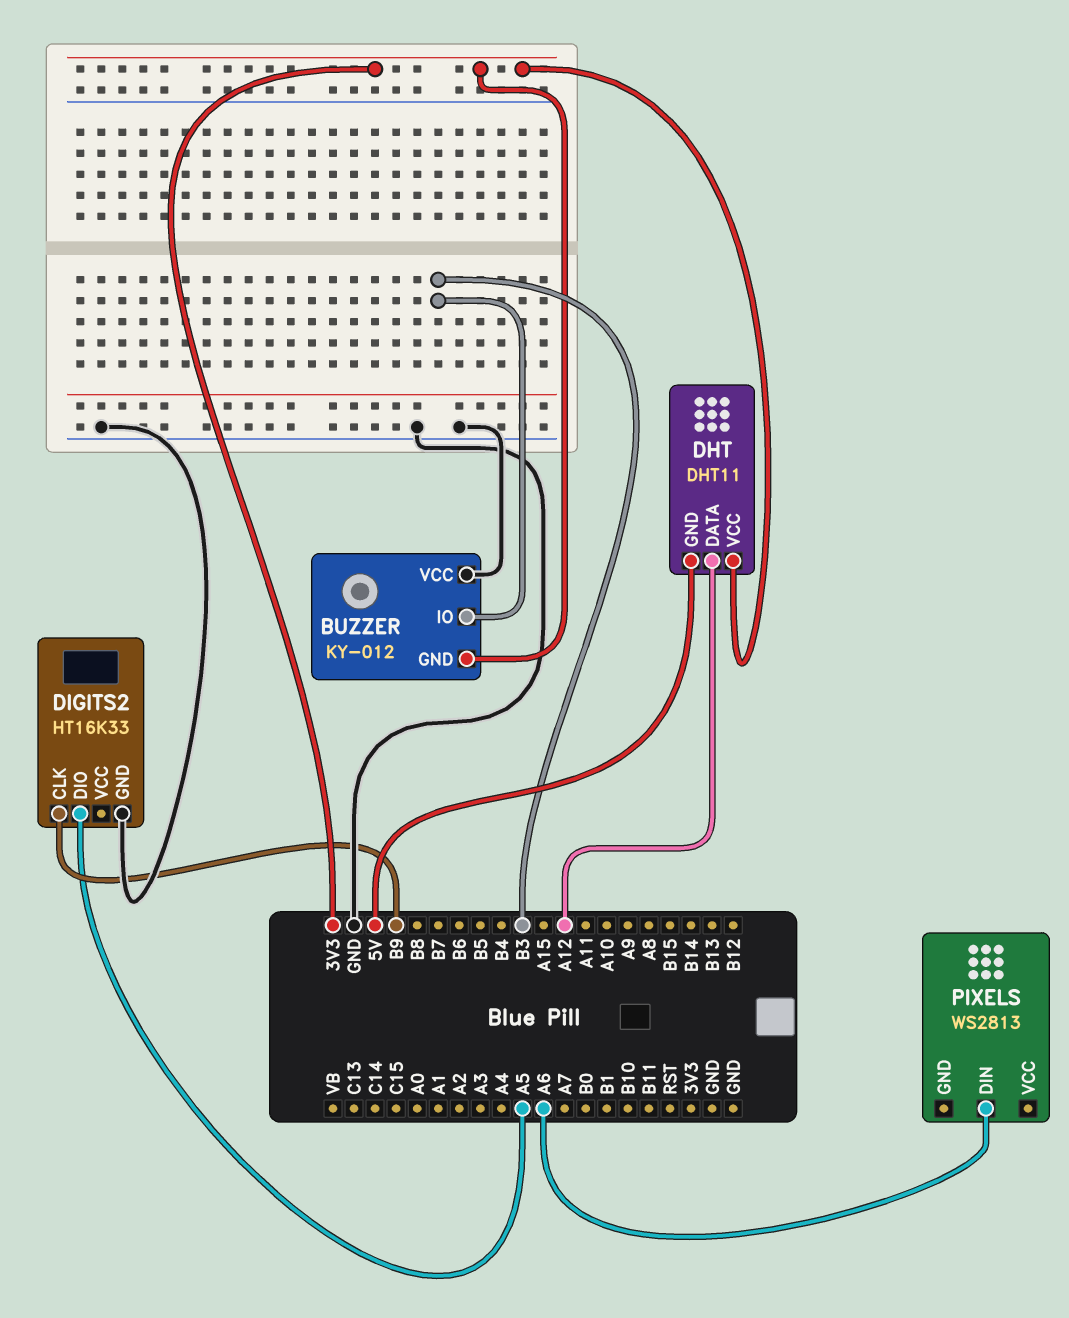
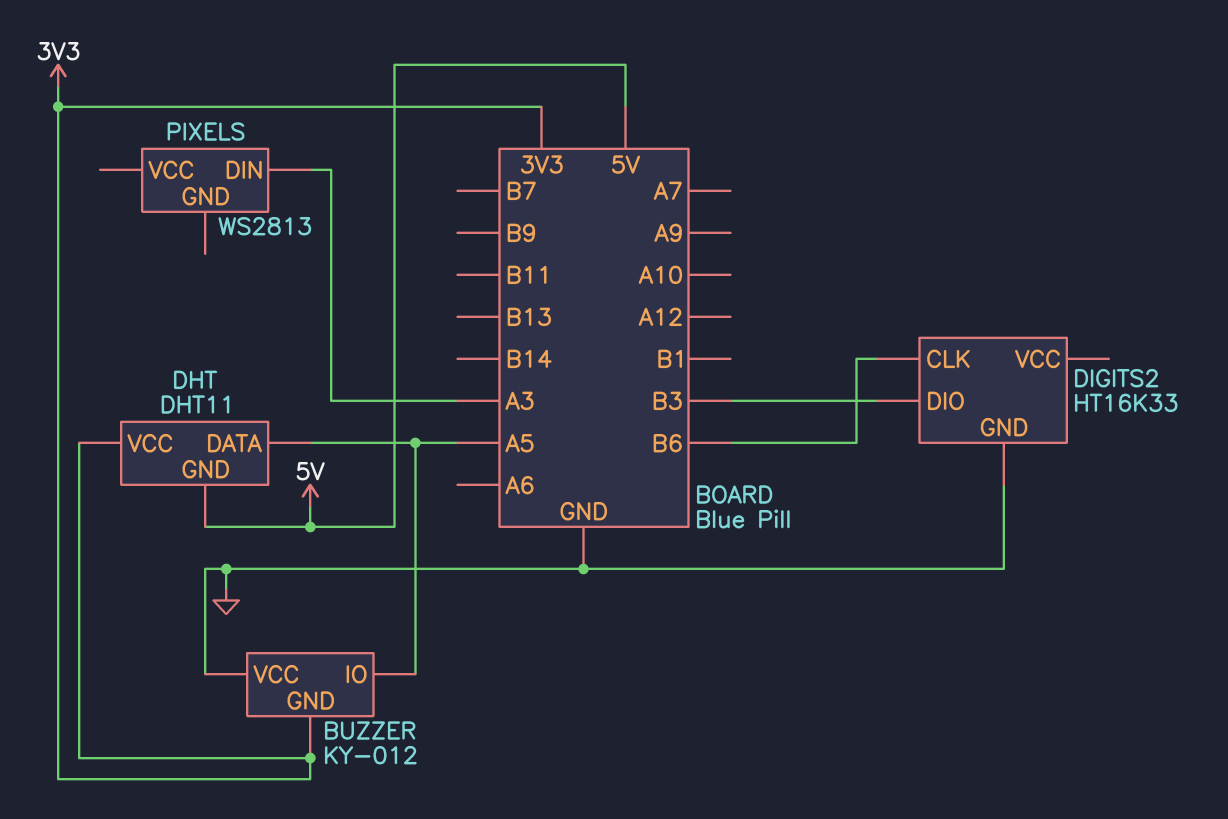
BUZZER pin IO: B3 -> A5
DHT pin DATA: A12 -> A5
DIGITS2 pin CLK: B9 -> B6
DIGITS2 pin DIO: A5 -> B3
PIXELS pin DIN: A6 -> A3

